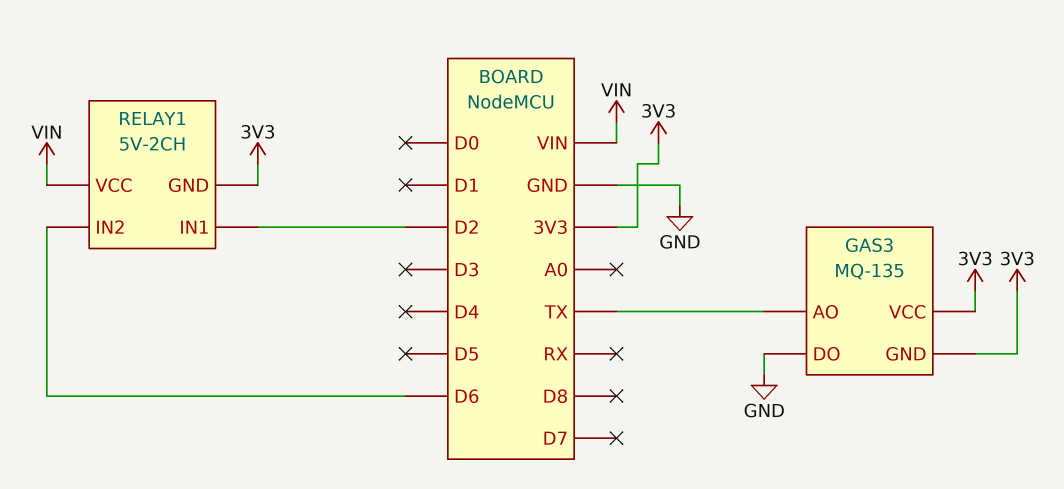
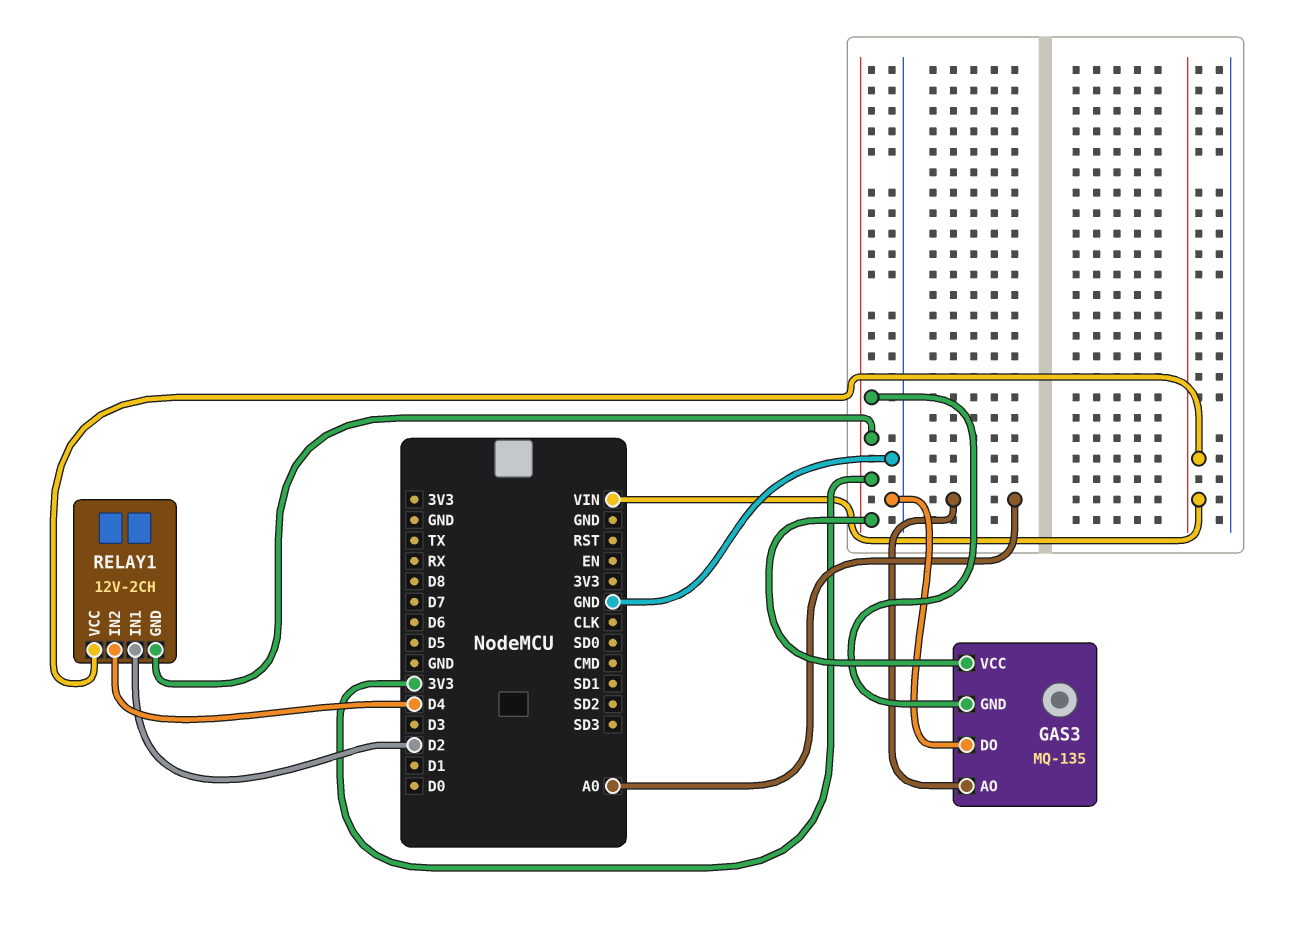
GAS3 pin AO: TX -> A0
RELAY1: 5V-2CH -> 12V-2CH
RELAY1 pin IN2: D6 -> D4

